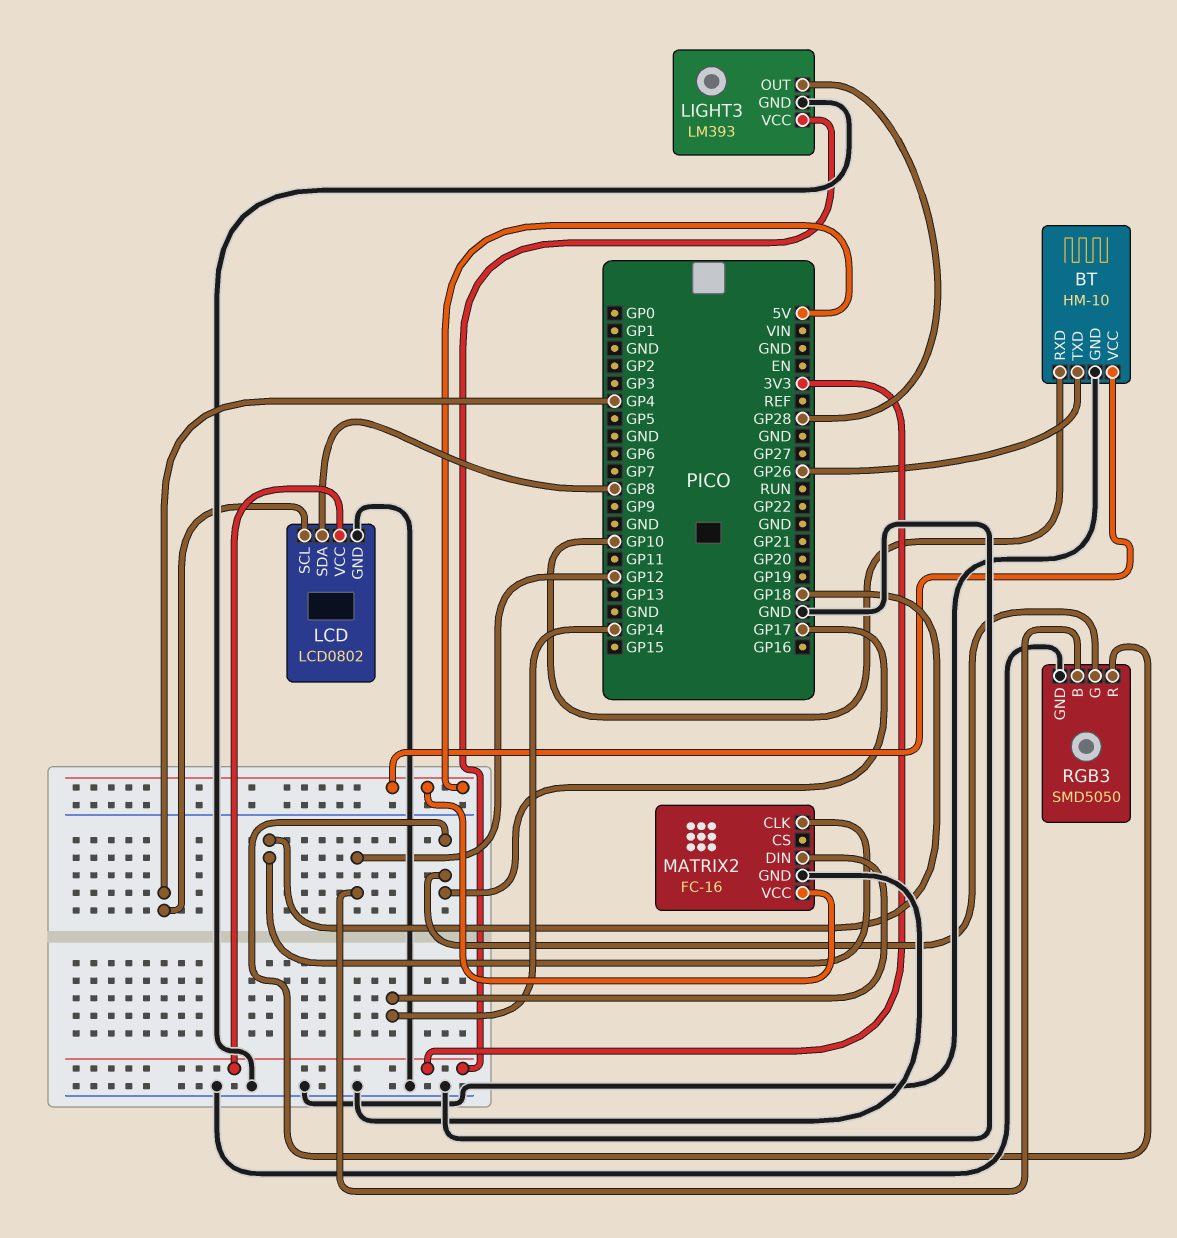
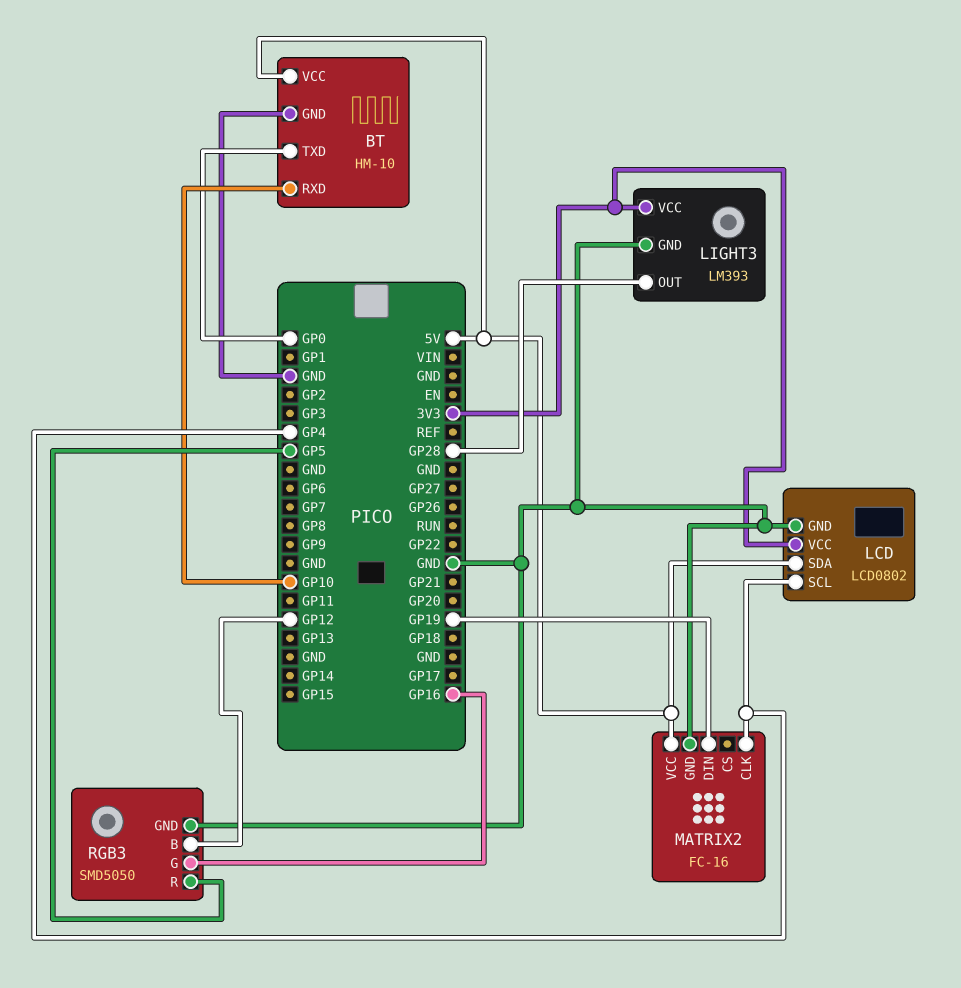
BT pin TXD: GP26 -> GP0
LCD pin SDA: GP8 -> 5V
MATRIX2 pin CLK: GP18 -> GP4
MATRIX2 pin DIN: GP14 -> GP19
RGB3 pin G: GP17 -> GP16
RGB3 pin R: GP17 -> GP5

